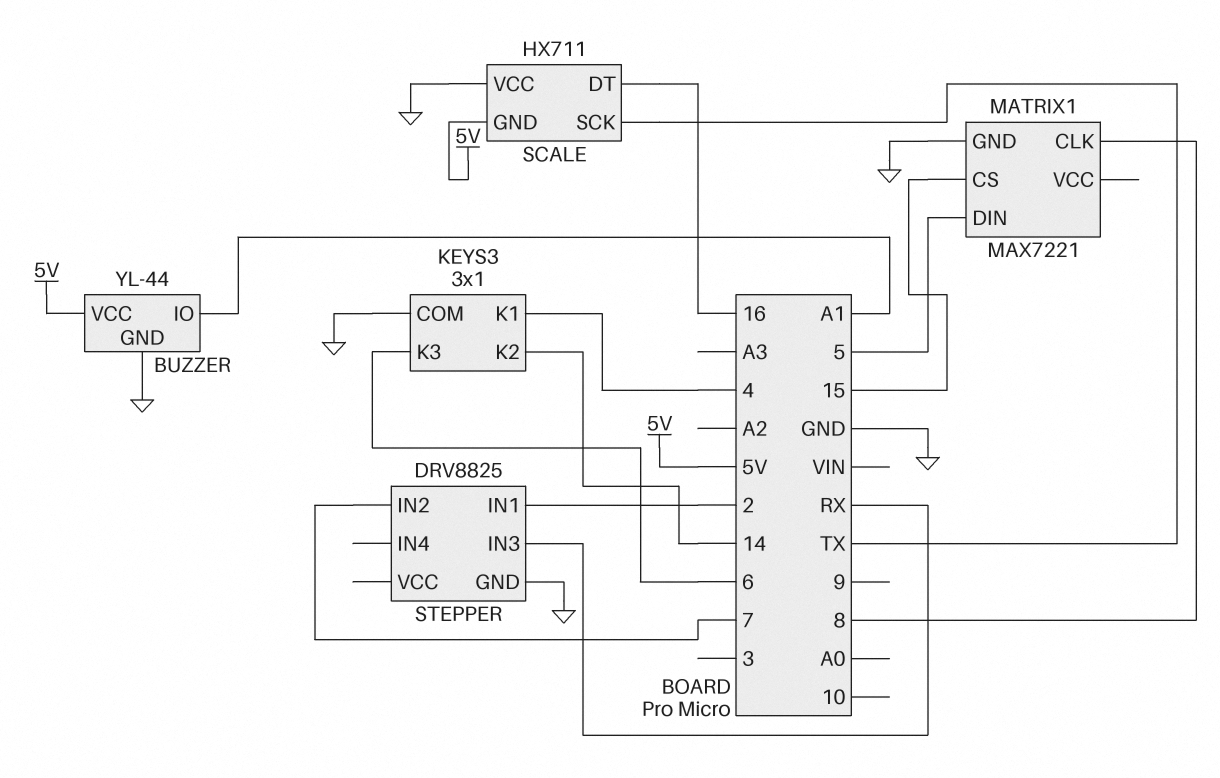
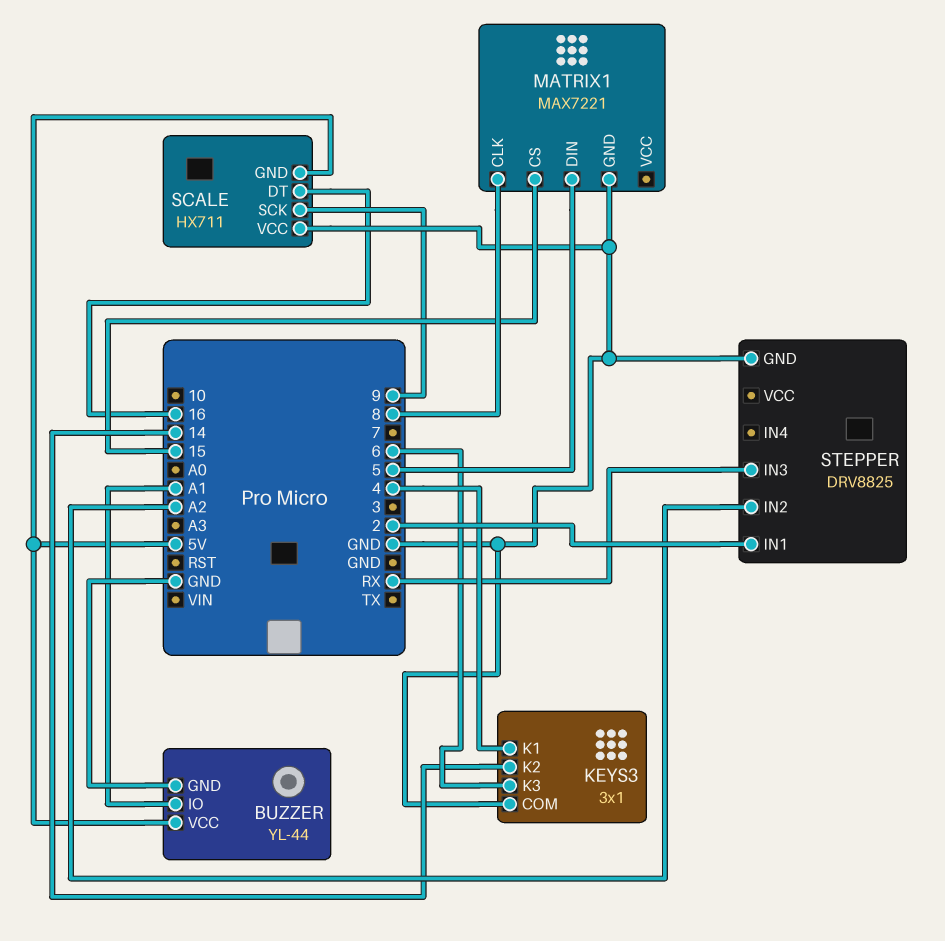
SCALE pin SCK: TX -> 9
STEPPER pin IN2: 7 -> A2

